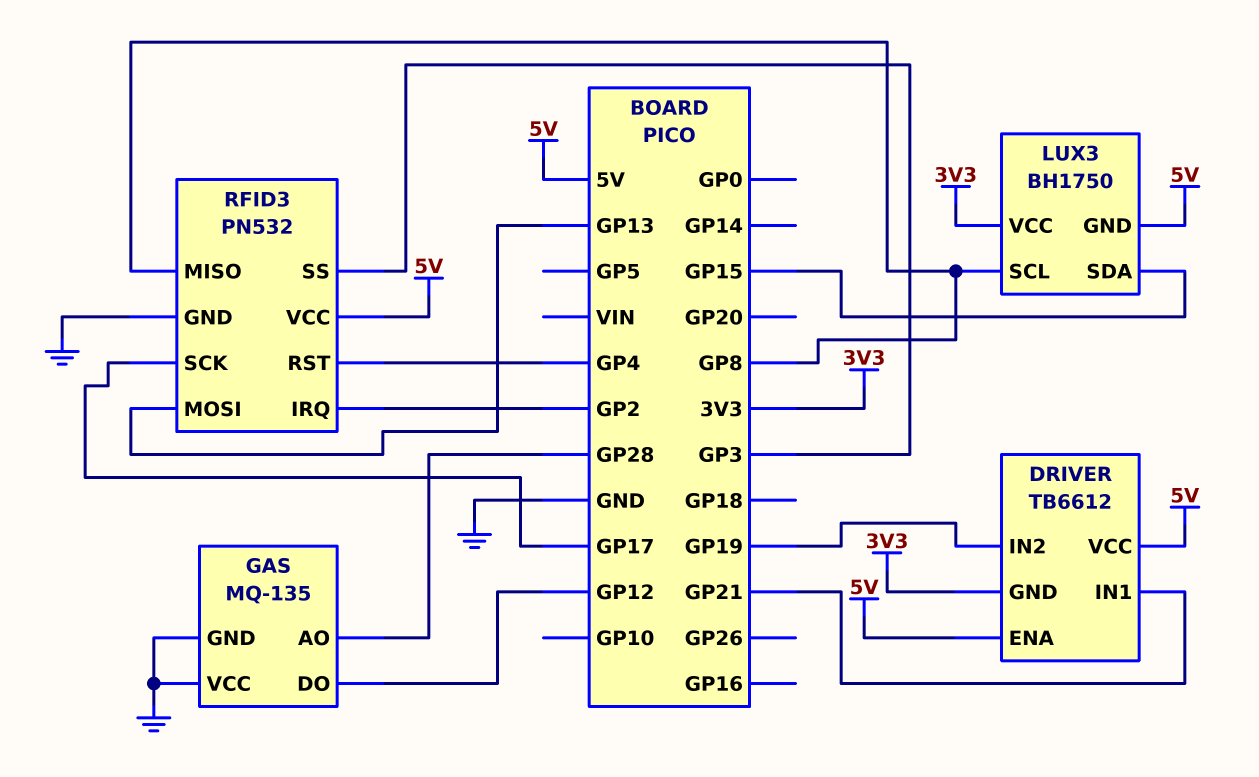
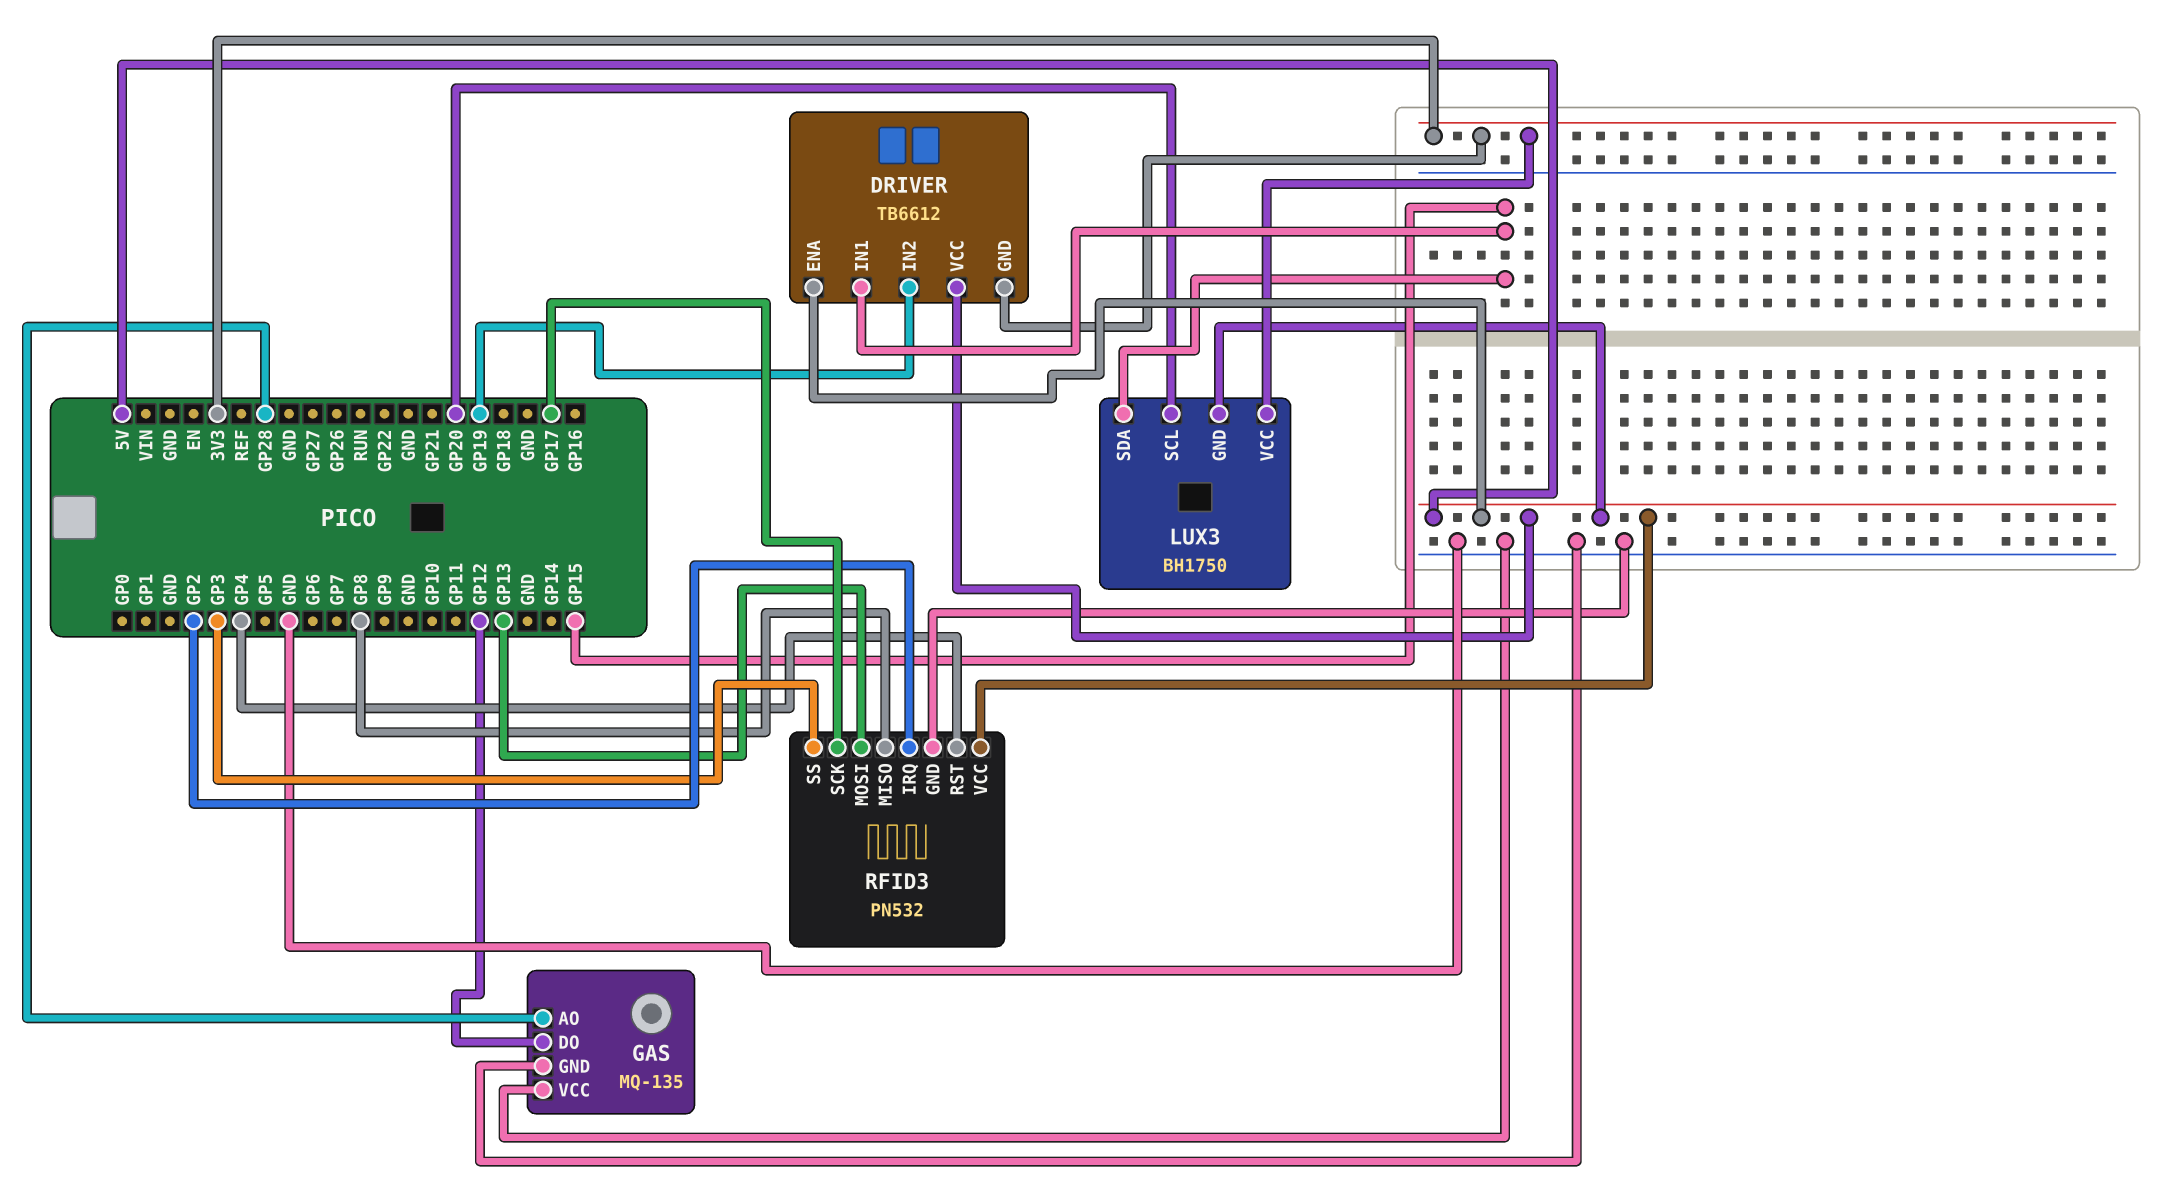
DRIVER pin IN1: GP21 -> GP15
LUX3 pin SCL: GP8 -> GP20

